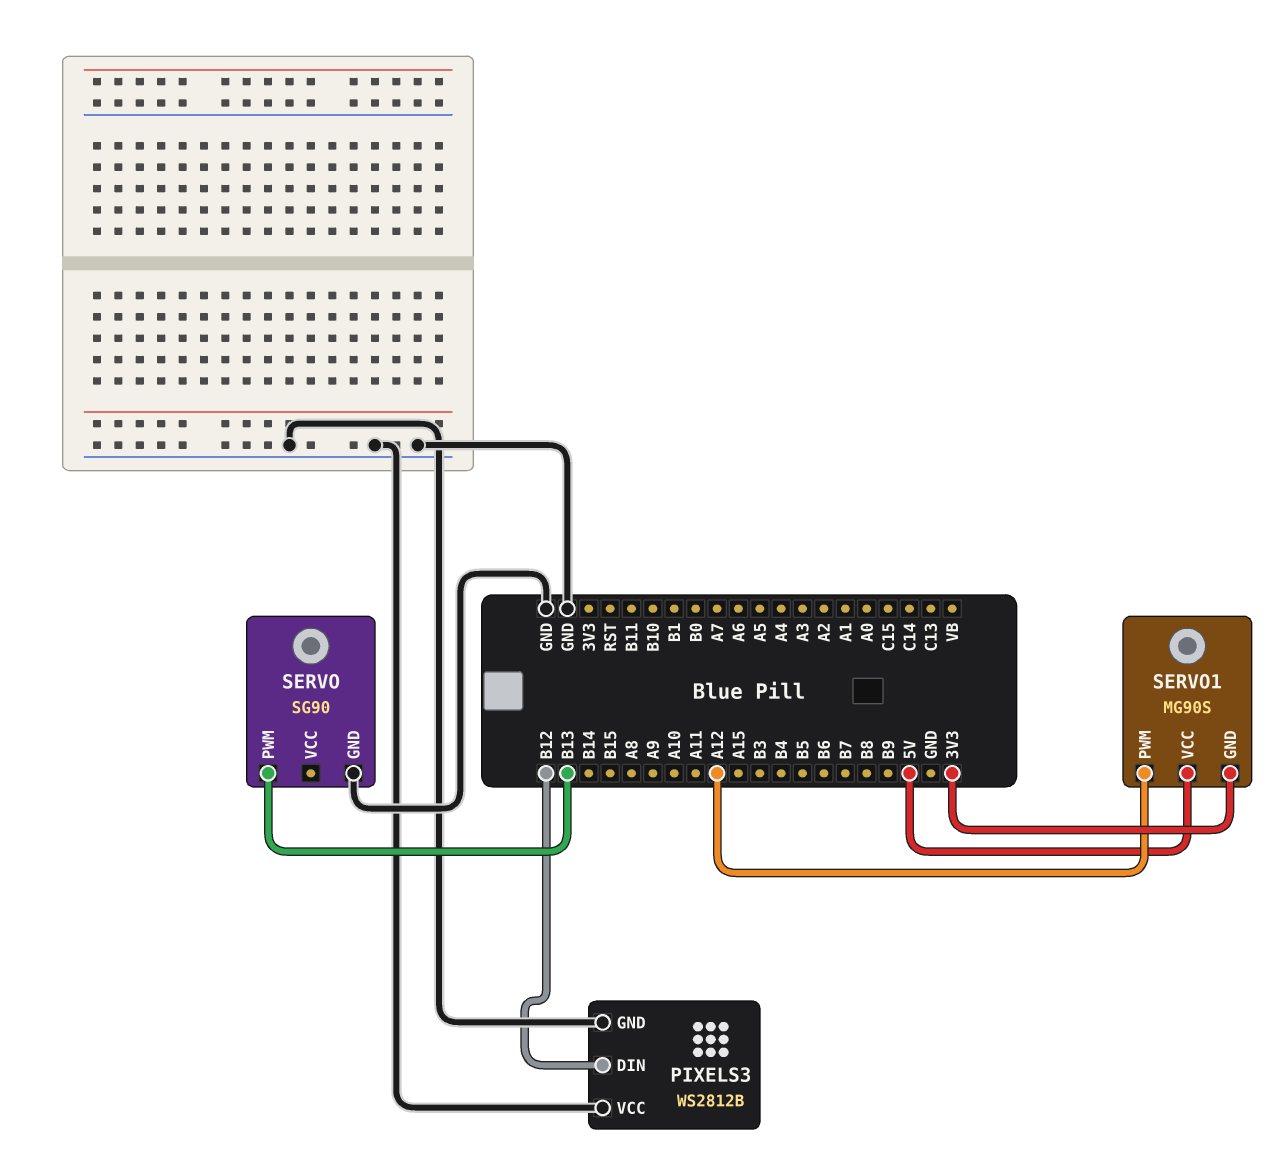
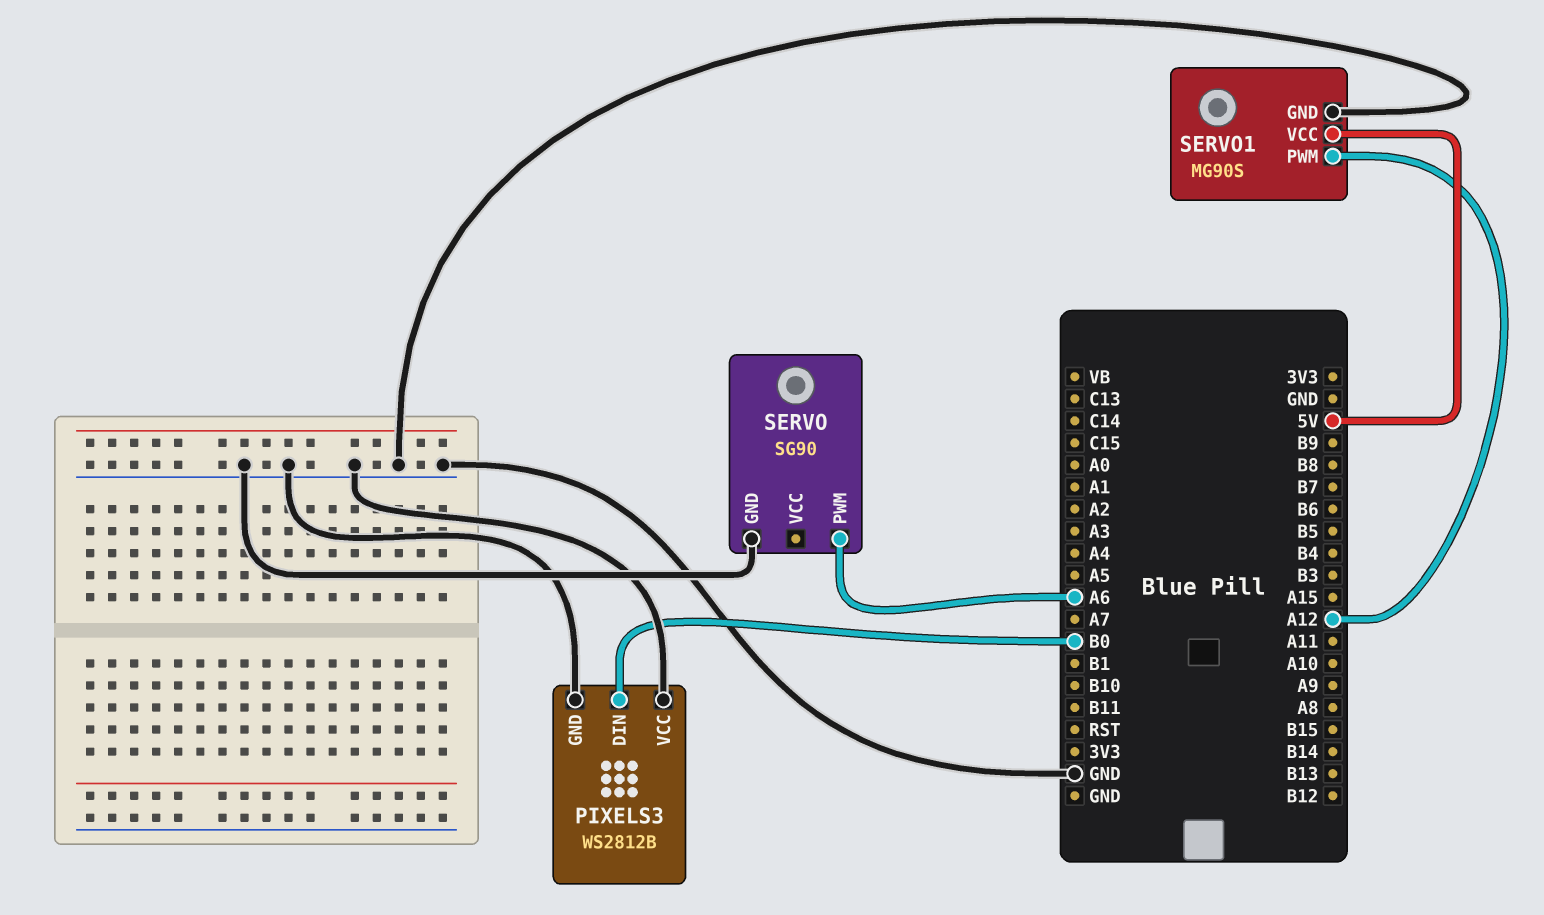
PIXELS3 pin DIN: B12 -> B0
SERVO pin PWM: B13 -> A6
SERVO1 pin GND: 3V3 -> GND

